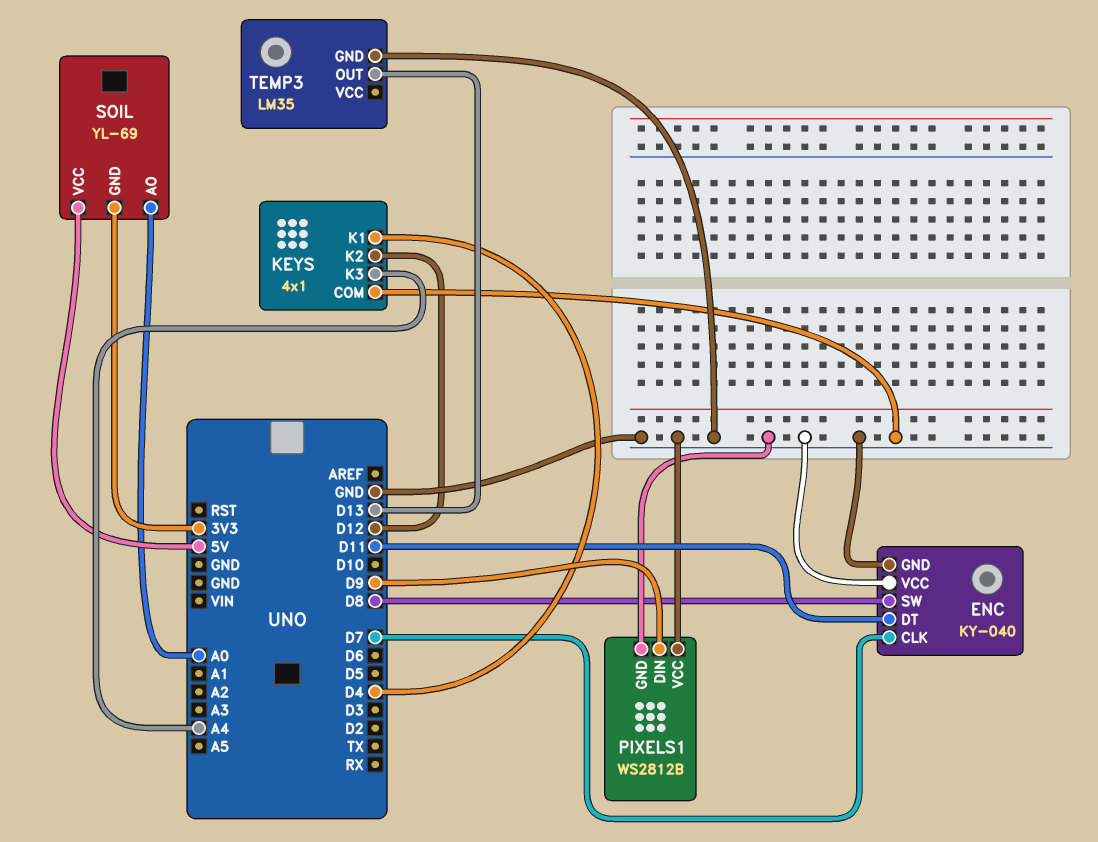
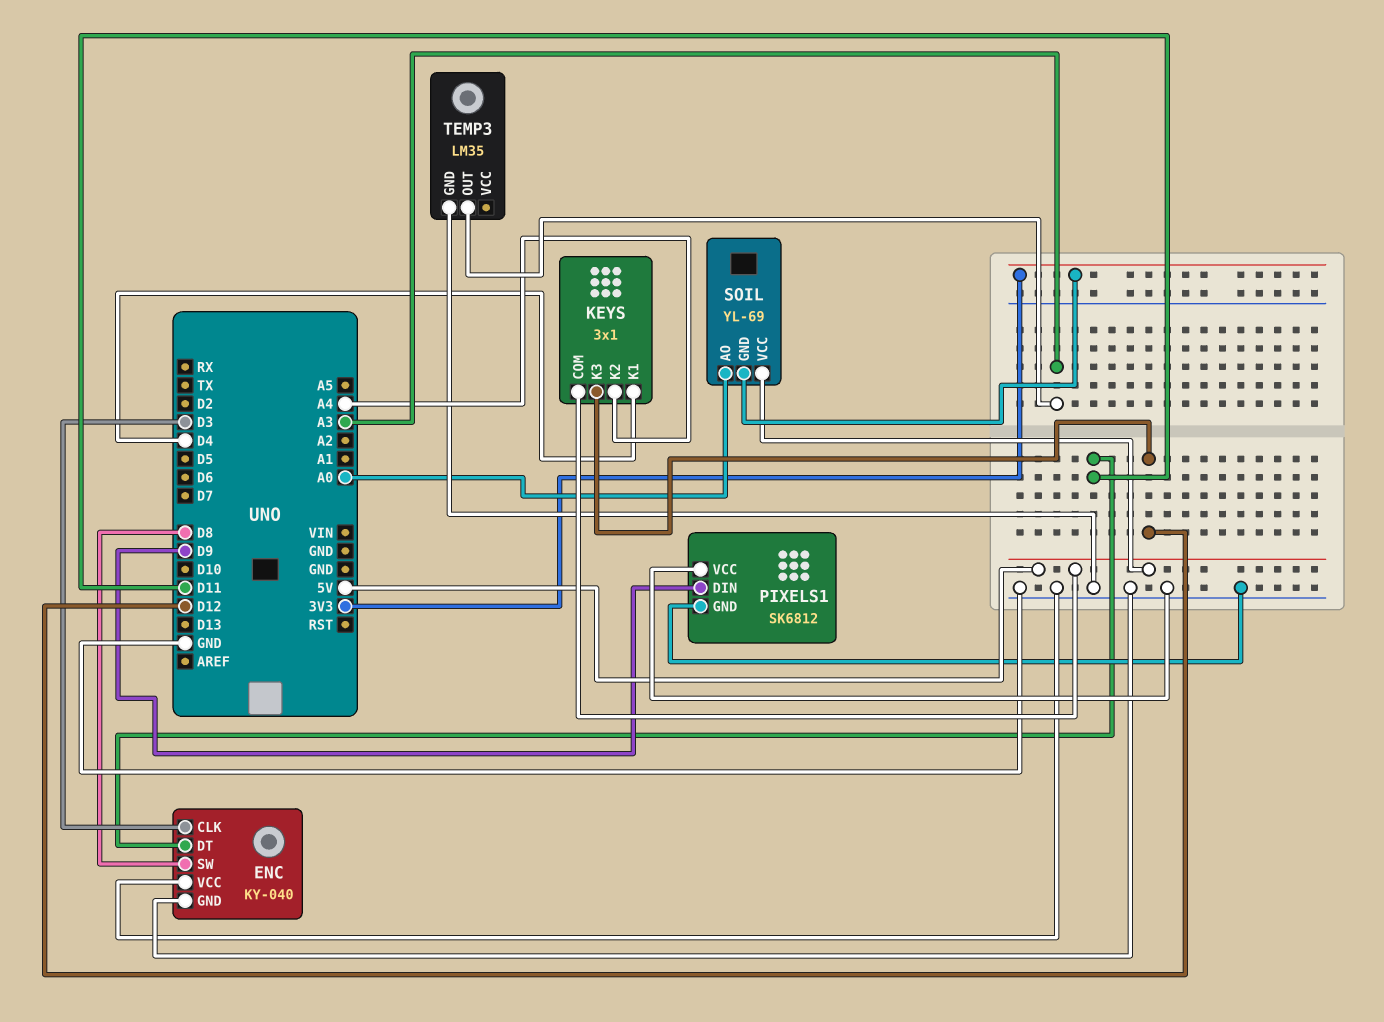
ENC pin CLK: D7 -> D3
KEYS: 4x1 -> 3x1
KEYS pin COM: GND -> 5V
KEYS pin K2: D12 -> A4
KEYS pin K3: A4 -> D12
PIXELS1: WS2812B -> SK6812
TEMP3 pin OUT: D13 -> A3

